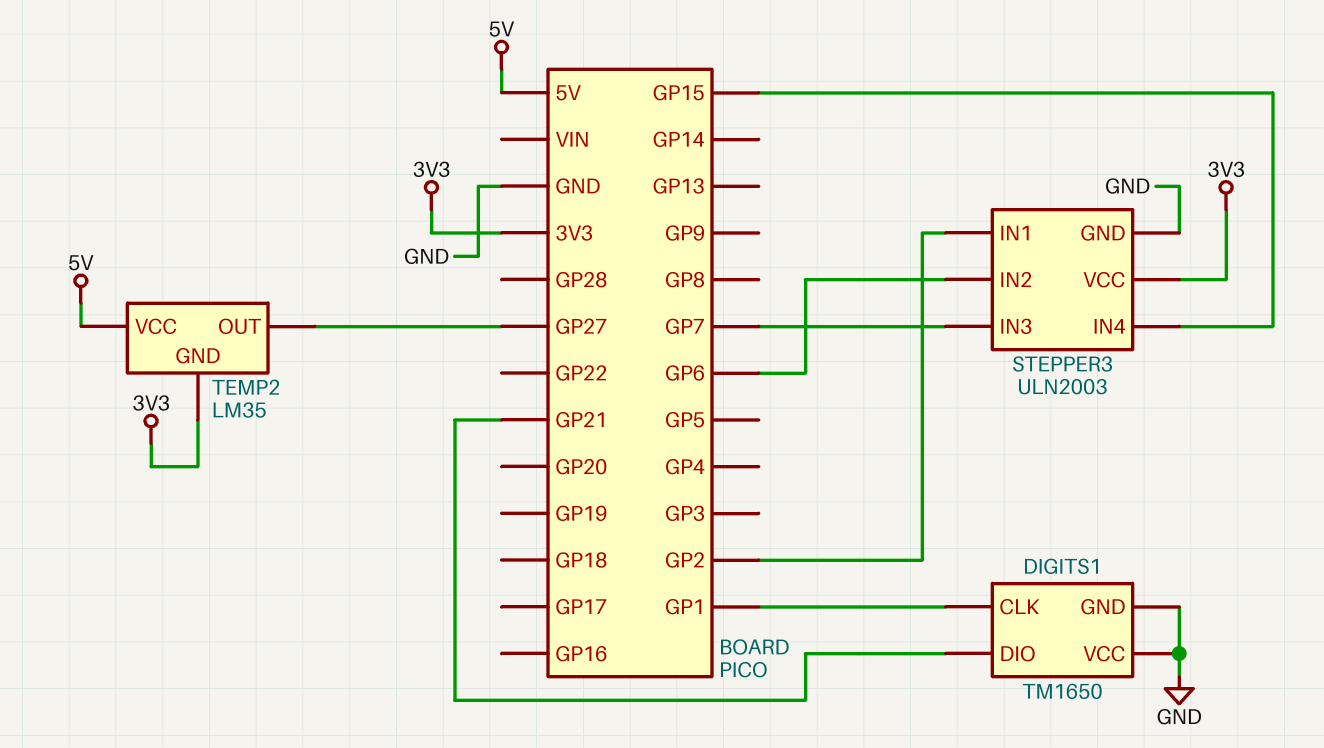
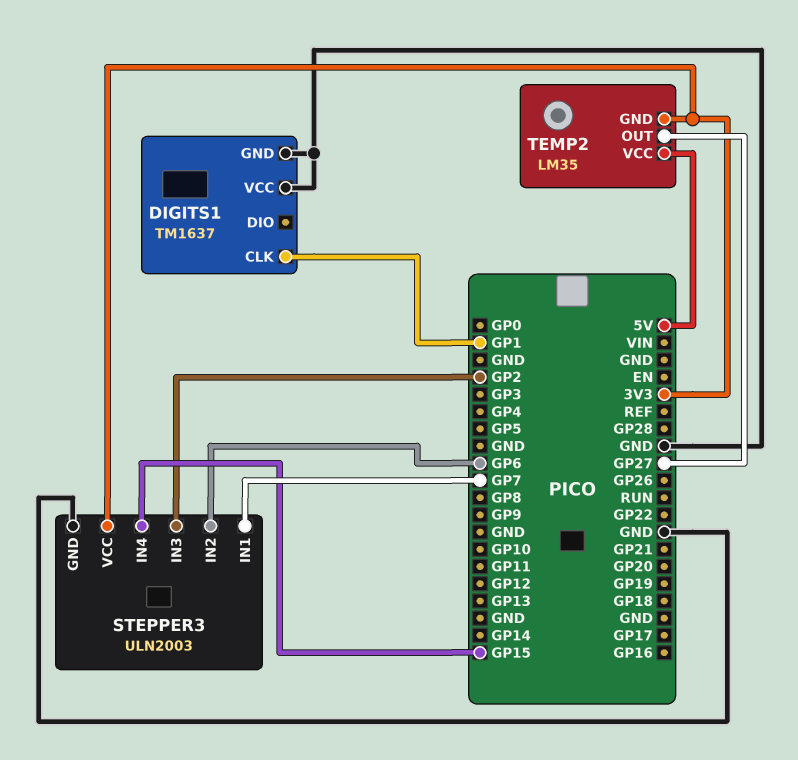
DIGITS1: TM1650 -> TM1637
DIGITS1 pin DIO: GP21 -> none
STEPPER3 pin IN1: GP2 -> GP7
STEPPER3 pin IN3: GP7 -> GP2

